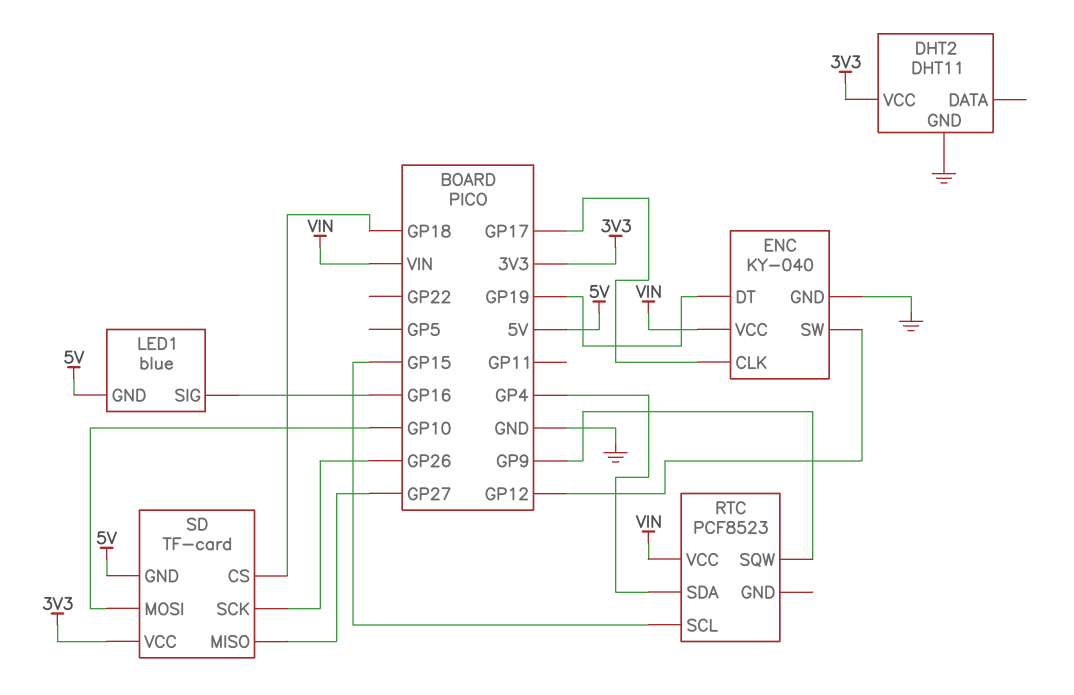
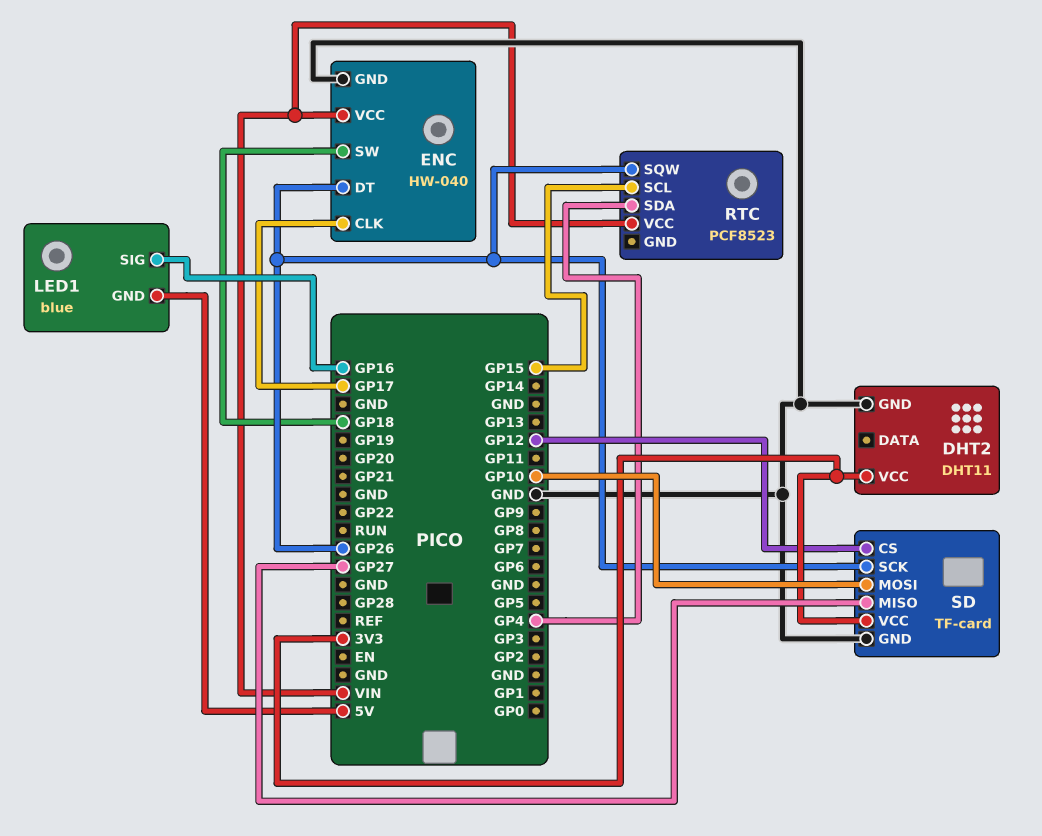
ENC: KY-040 -> HW-040
ENC pin DT: GP19 -> GP26
ENC pin SW: GP12 -> GP18
RTC pin SQW: GP9 -> GP26
SD pin CS: GP18 -> GP12
SD pin GND: 5V -> GND

